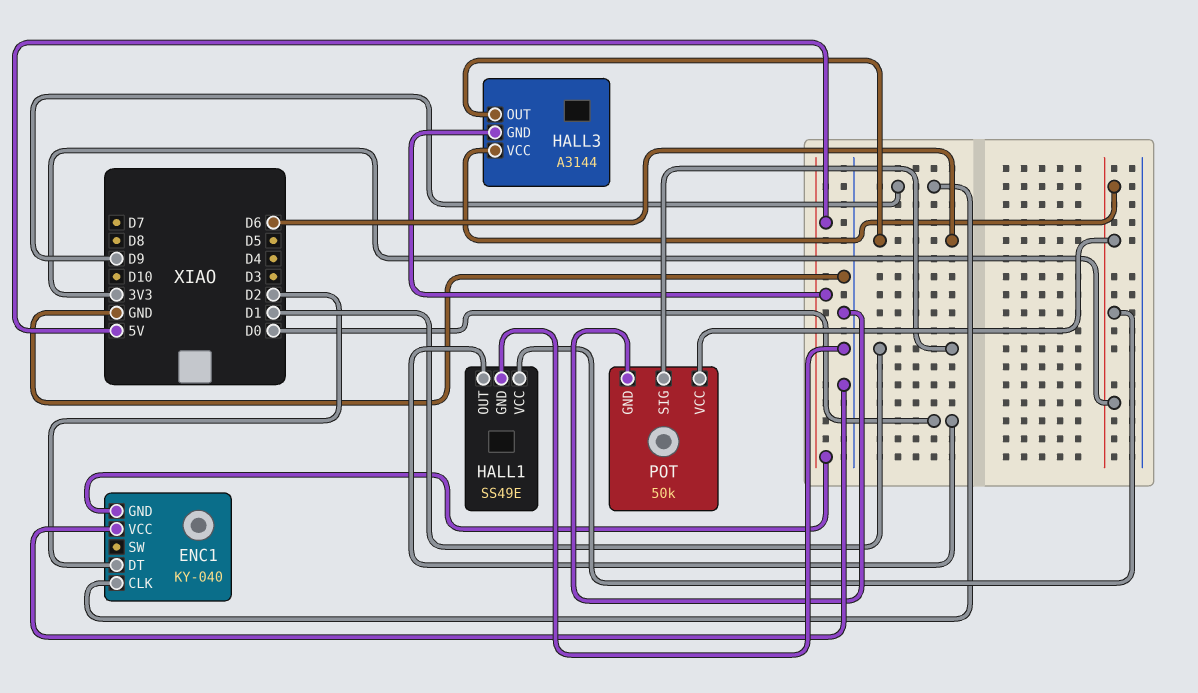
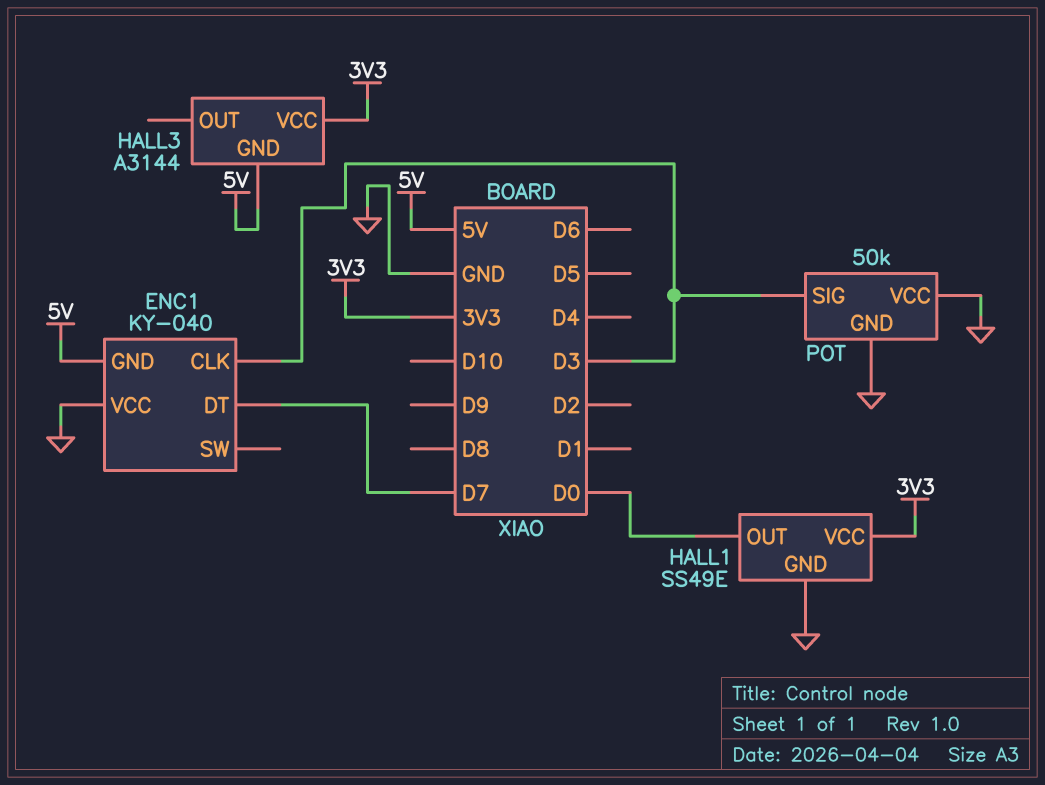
ENC1 pin CLK: D9 -> D3
ENC1 pin DT: D2 -> D7
HALL3 pin OUT: D6 -> none
POT pin SIG: D1 -> D3
POT pin VCC: 3V3 -> GND

